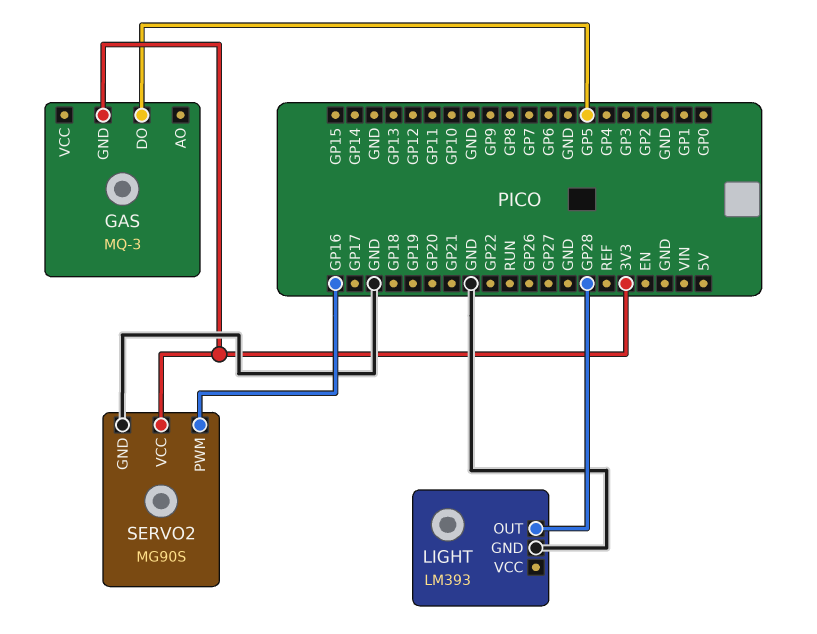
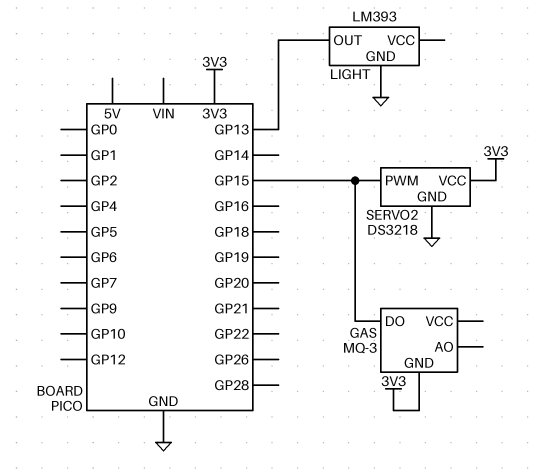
GAS pin DO: GP5 -> GP15
LIGHT pin OUT: GP28 -> GP13
SERVO2: MG90S -> DS3218
SERVO2 pin PWM: GP16 -> GP15

